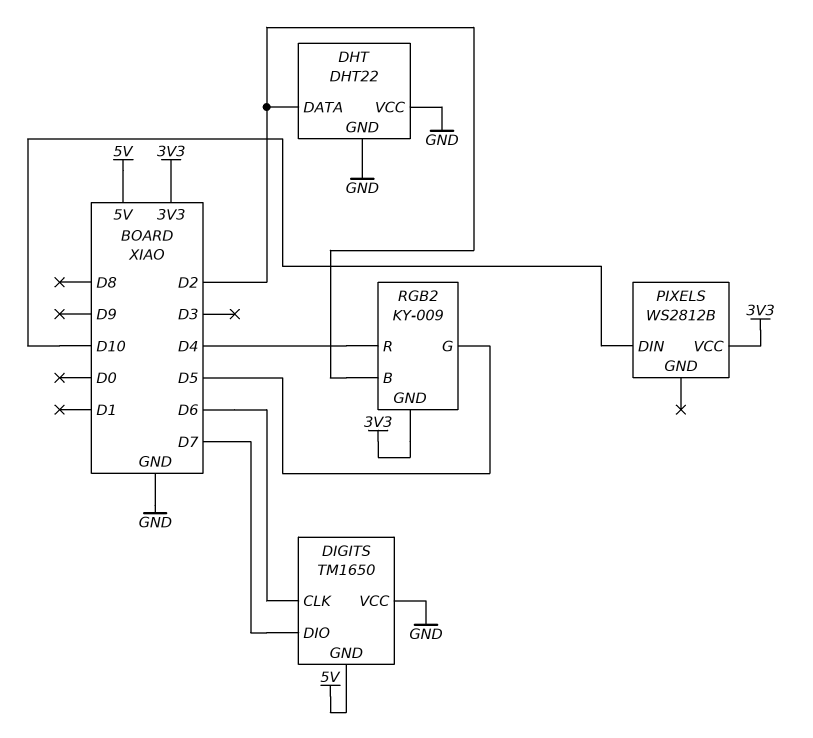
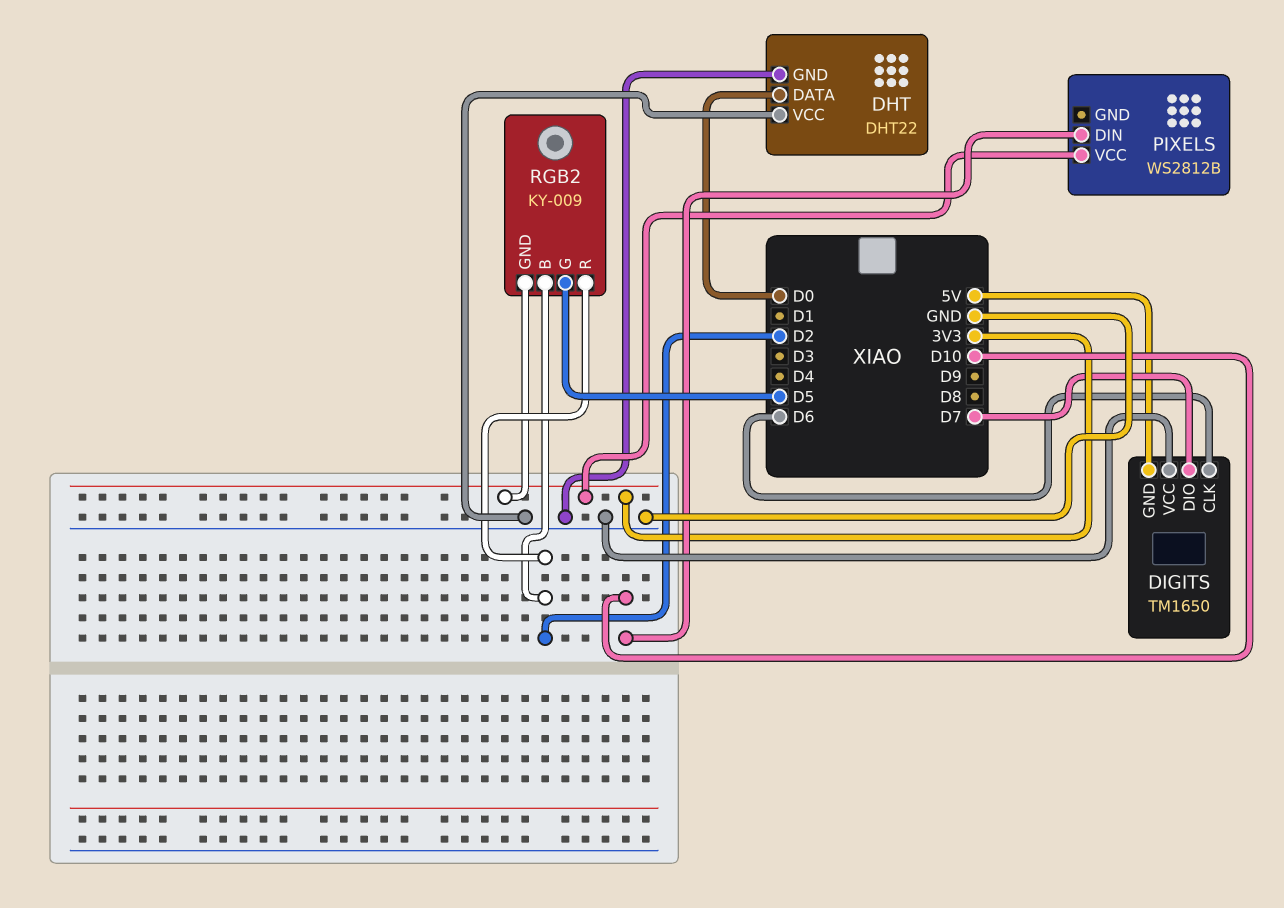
DHT pin DATA: D2 -> D0
RGB2 pin R: D4 -> D2

